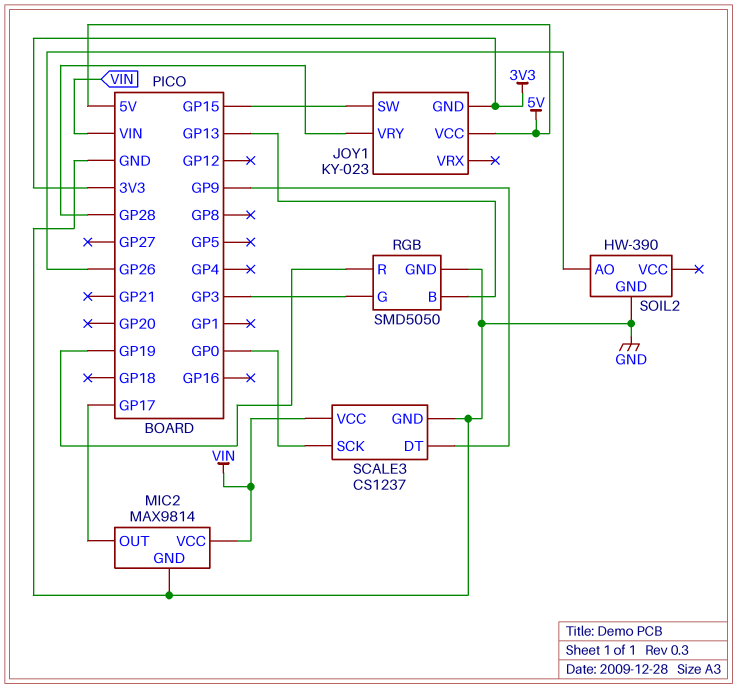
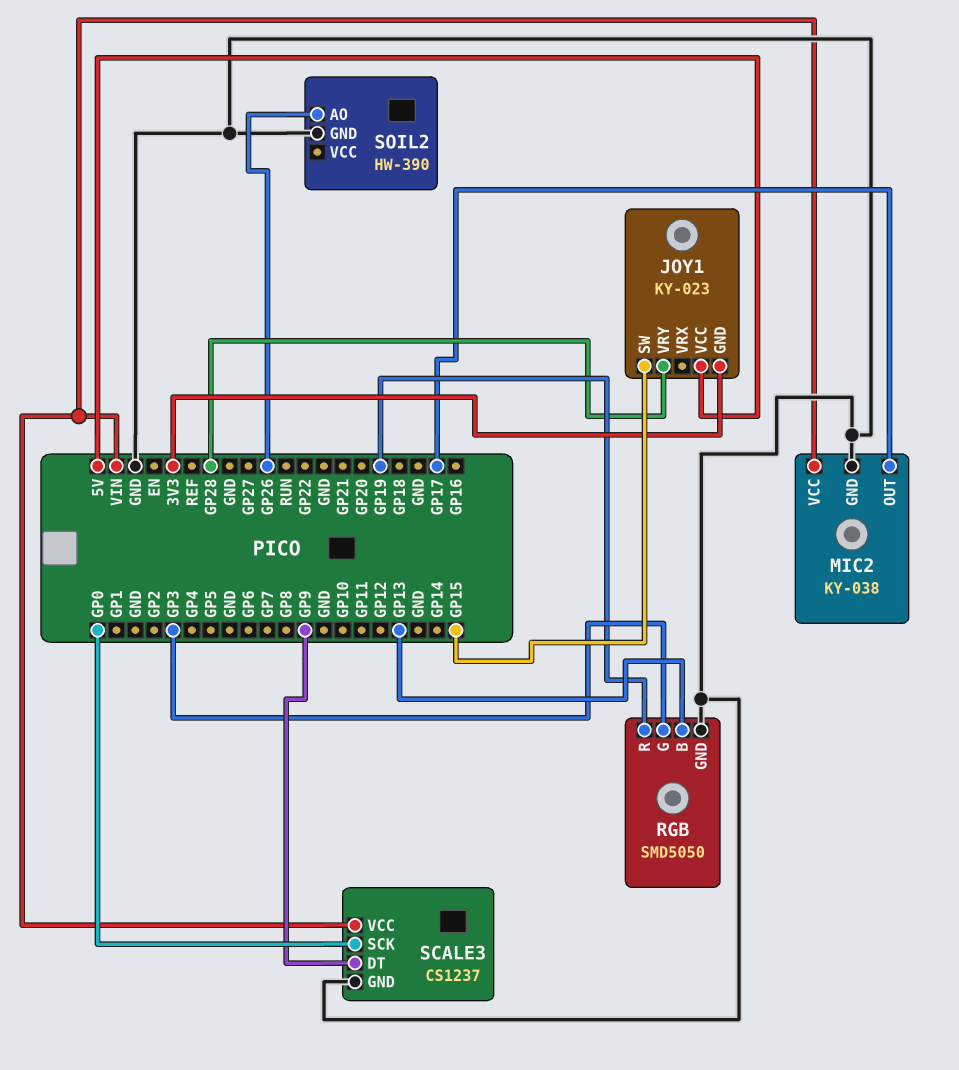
MIC2: MAX9814 -> KY-038

